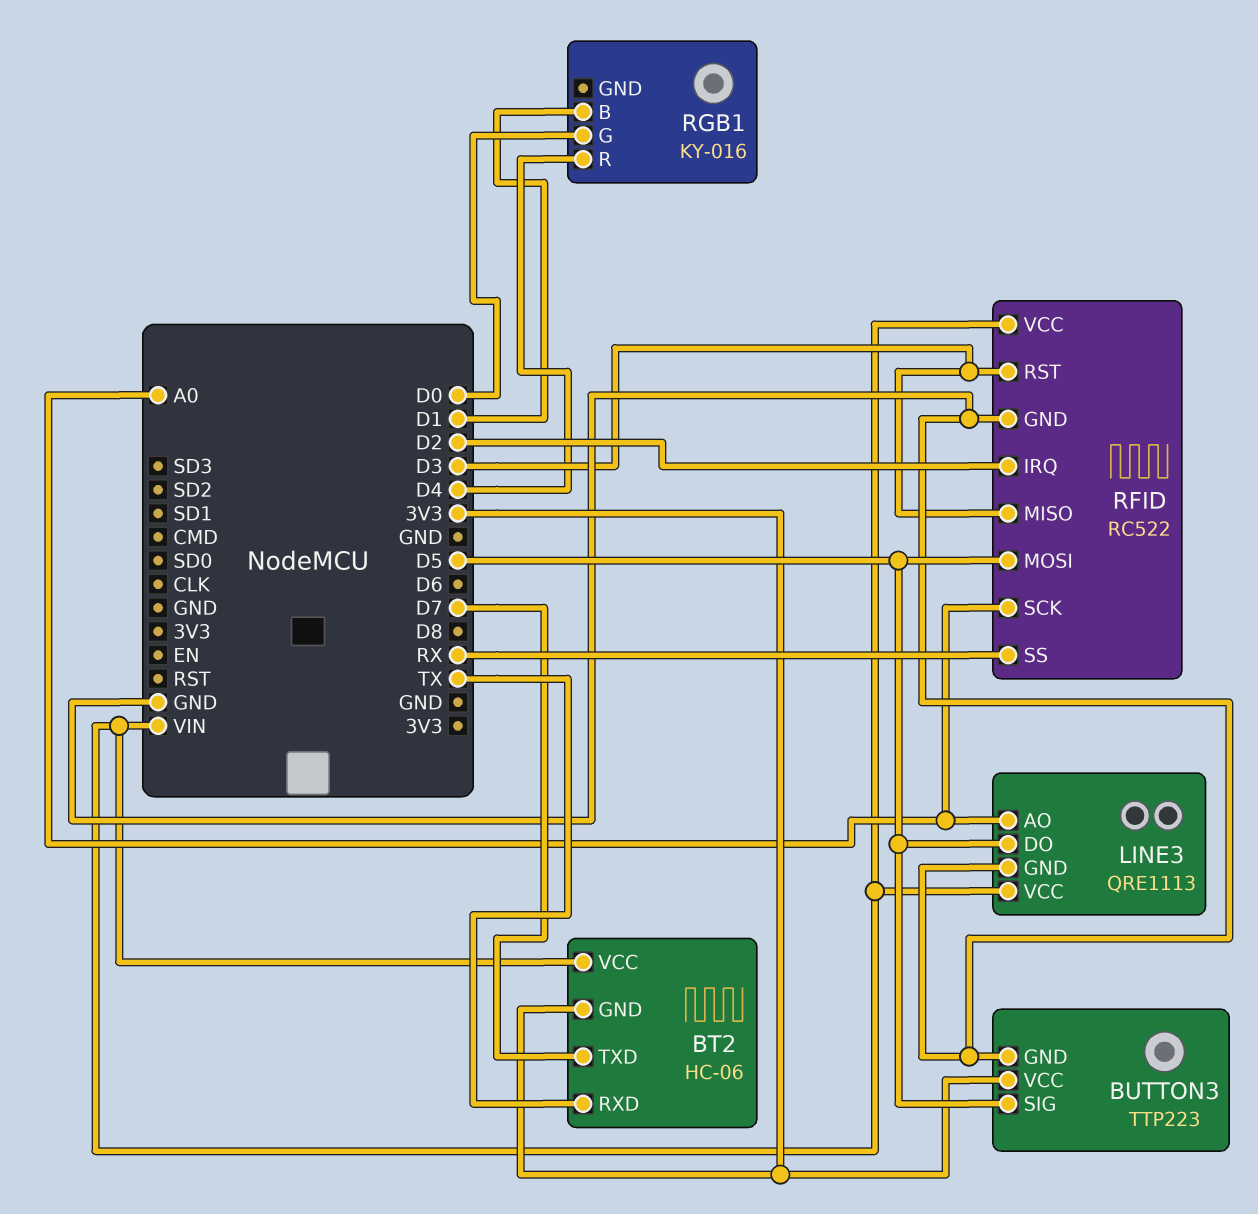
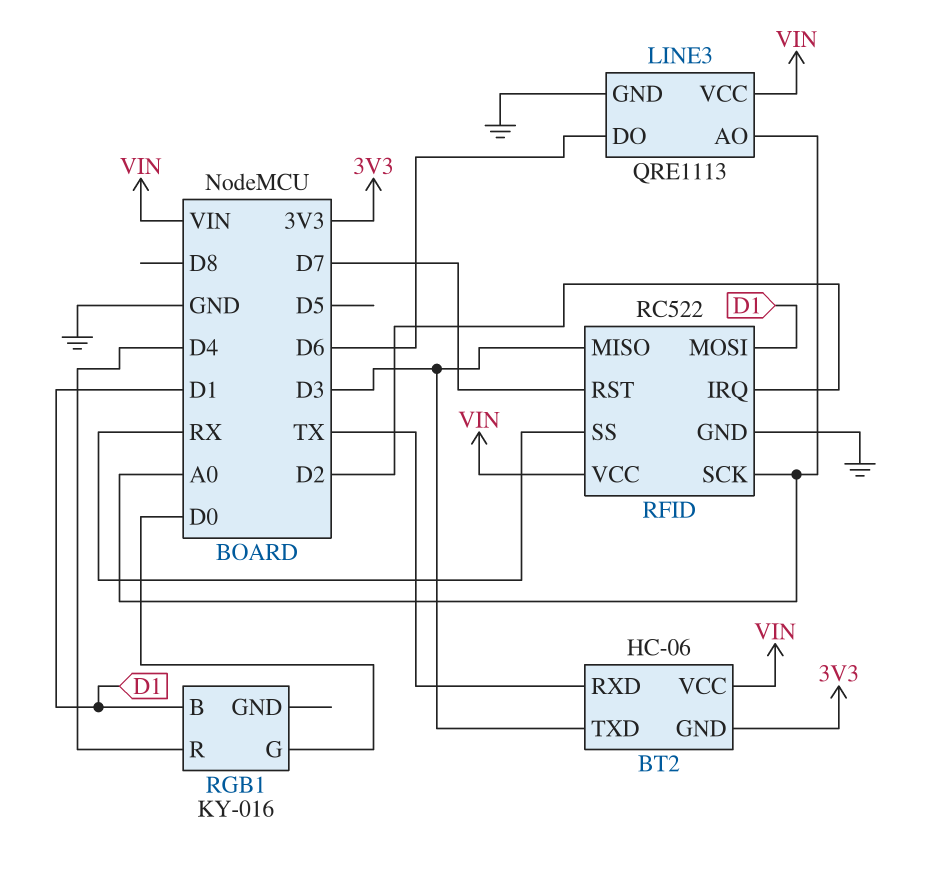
BT2 pin TXD: D7 -> D3
BUTTON3: TTP223 -> none
BUTTON3 pin GND: GND -> none
BUTTON3 pin SIG: D5 -> none
BUTTON3 pin VCC: 3V3 -> none
LINE3 pin DO: D5 -> D6
RFID pin MOSI: D5 -> D1
RFID pin RST: D3 -> D7

